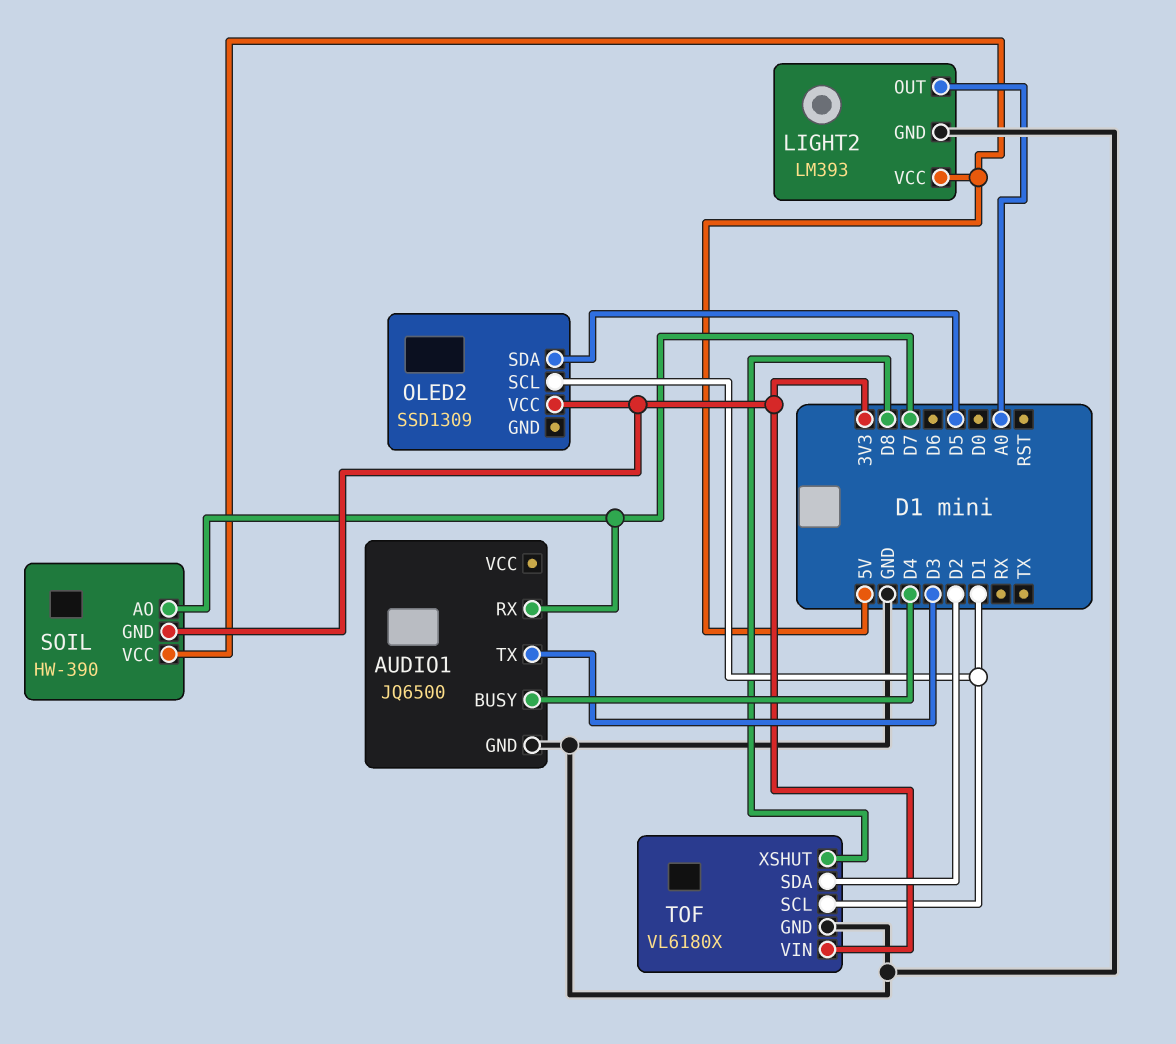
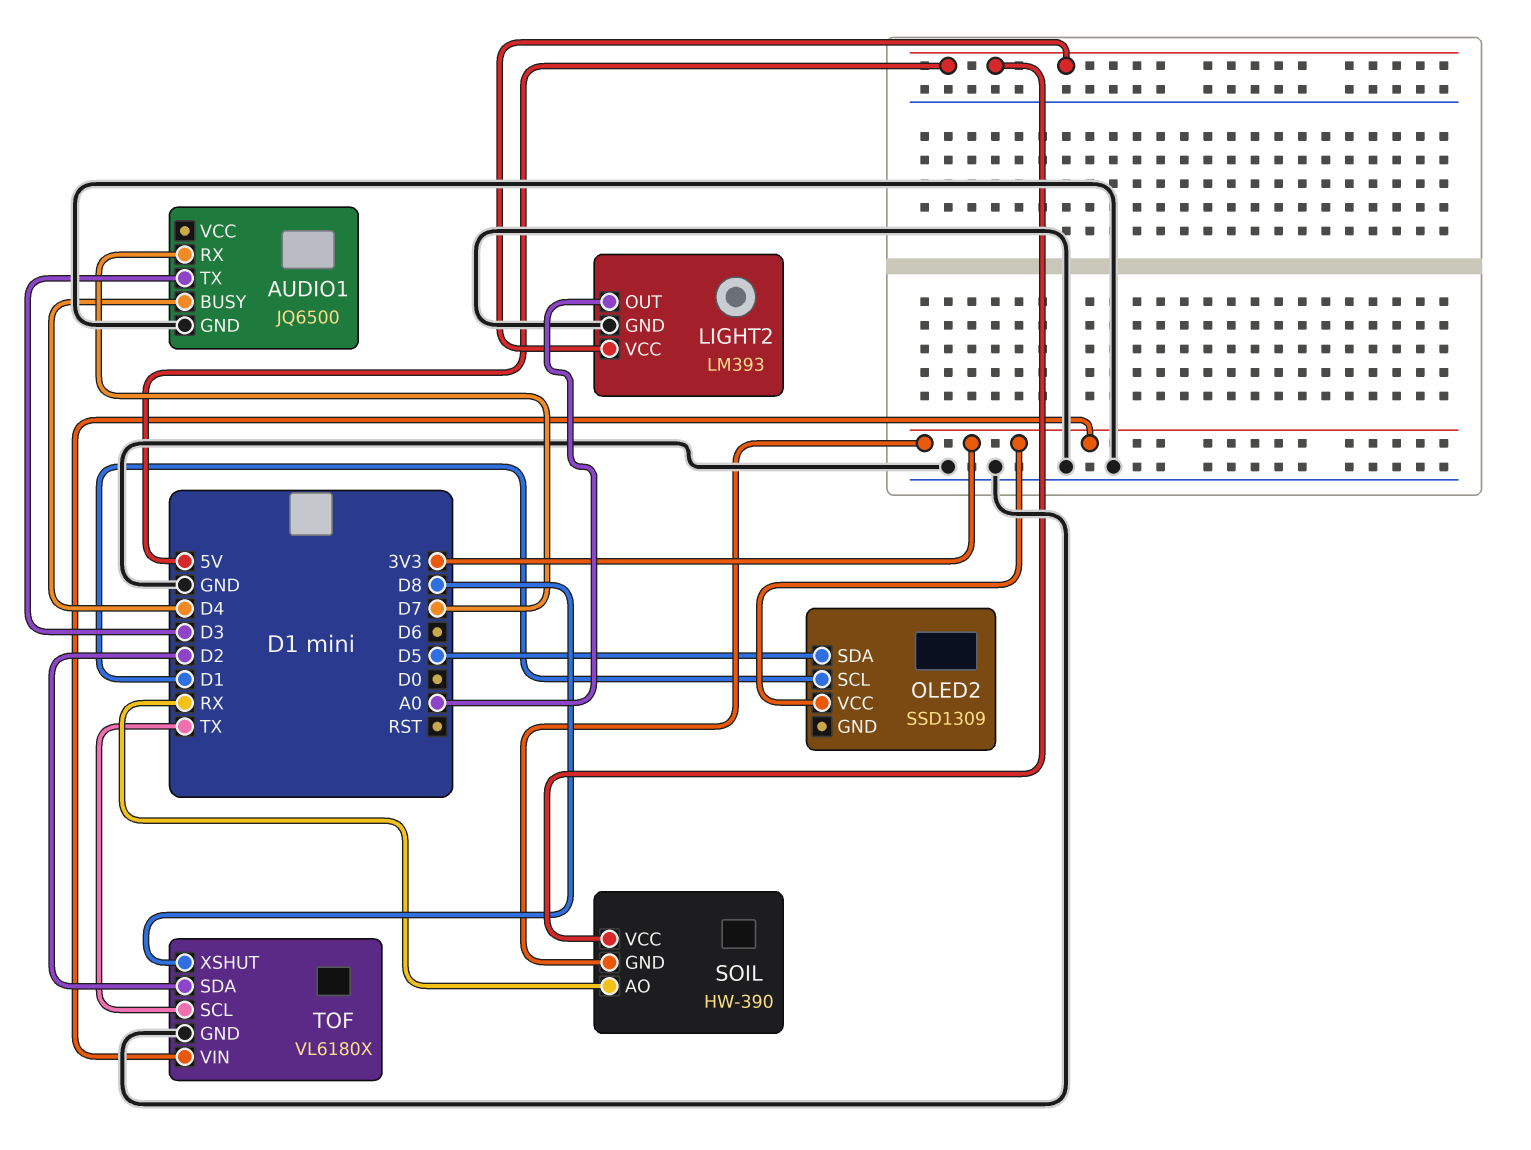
SOIL pin AO: D7 -> RX
TOF pin SCL: D1 -> TX

